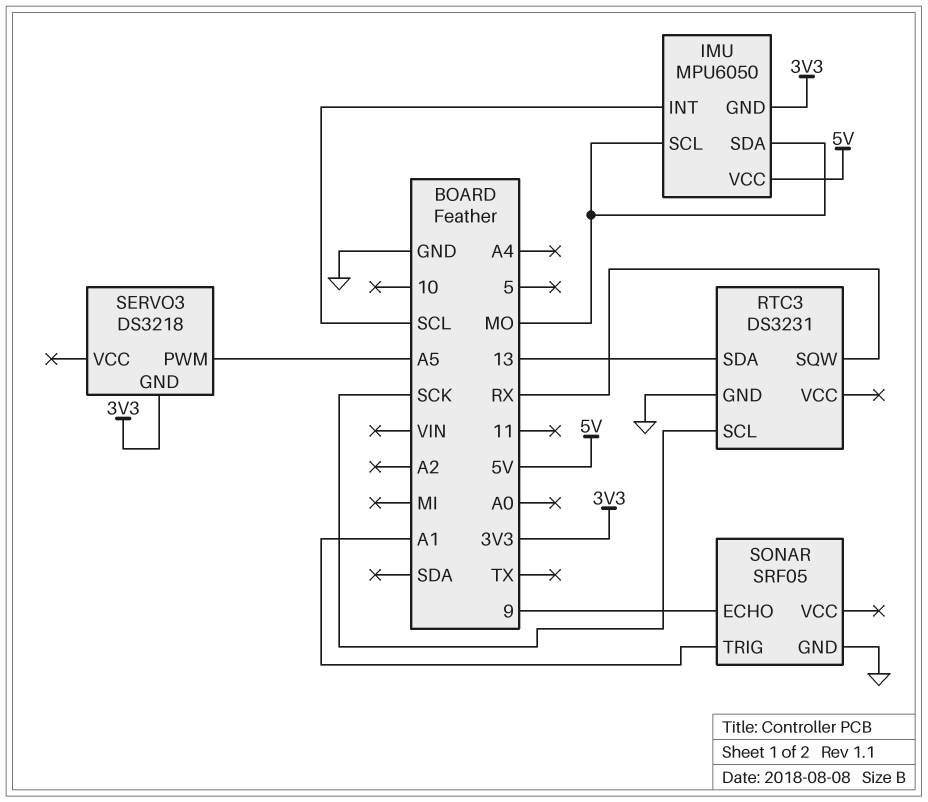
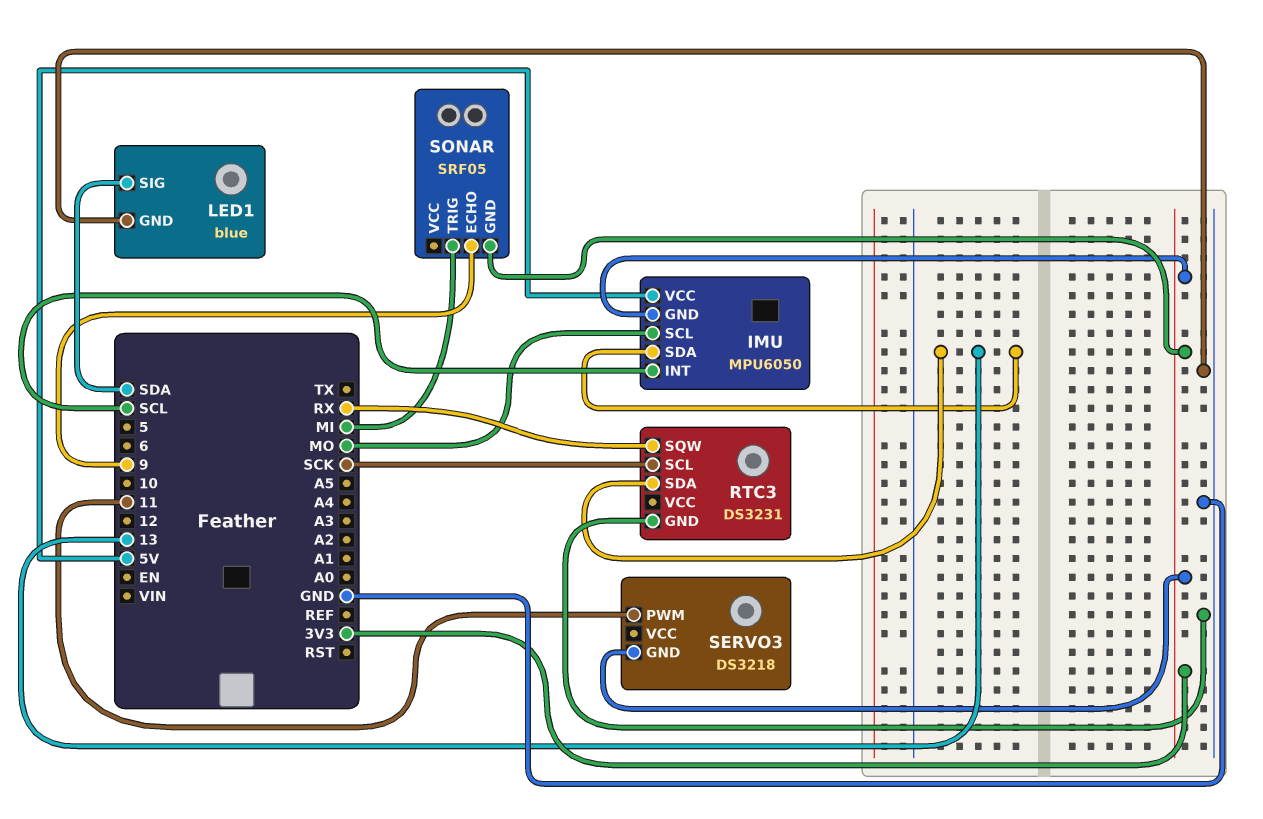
IMU pin SDA: MO -> 13
LED1: none -> blue
LED1 pin GND: none -> GND
LED1 pin SIG: none -> SDA
SERVO3 pin PWM: A5 -> 11
SONAR pin GND: GND -> 3V3
SONAR pin TRIG: A1 -> MI

